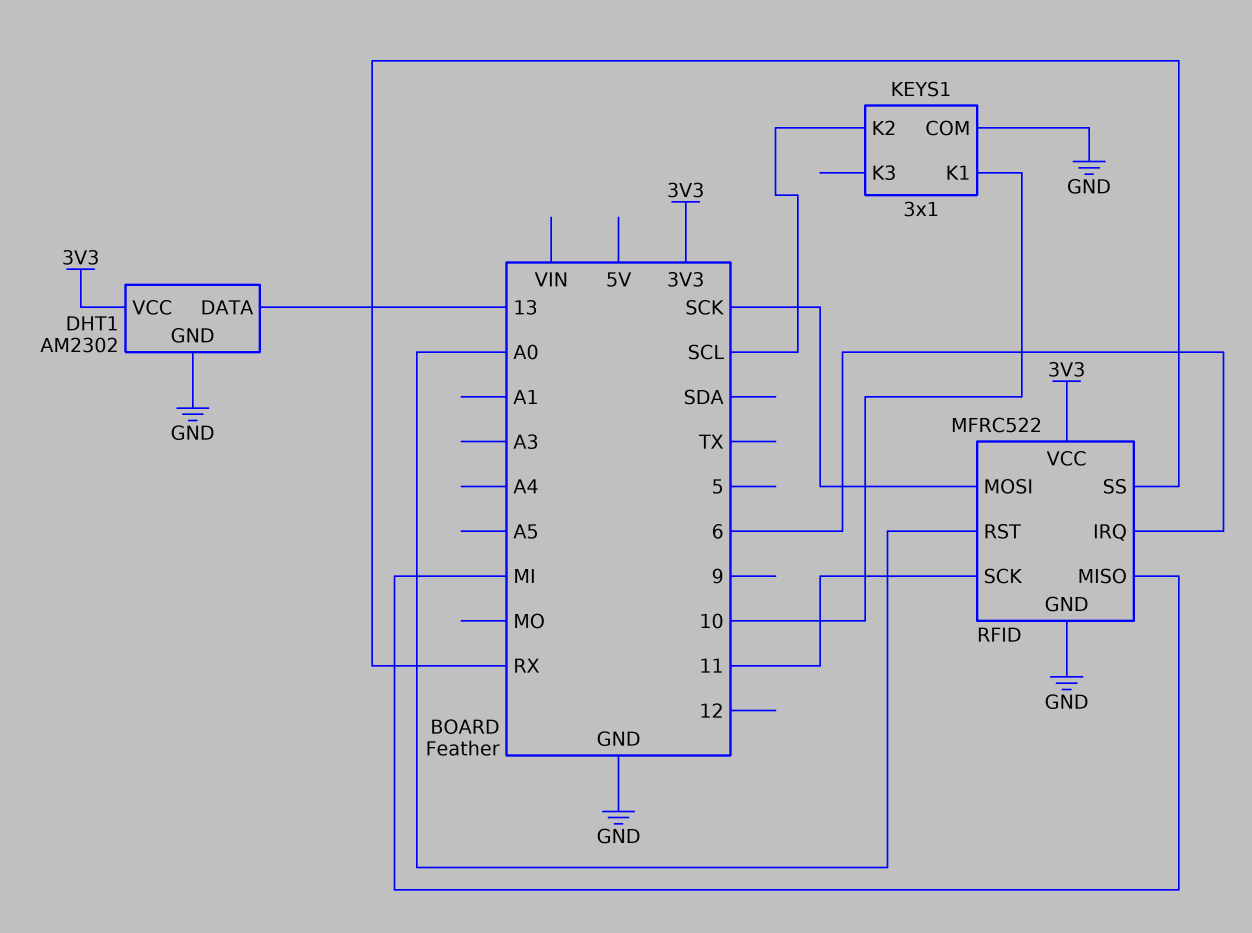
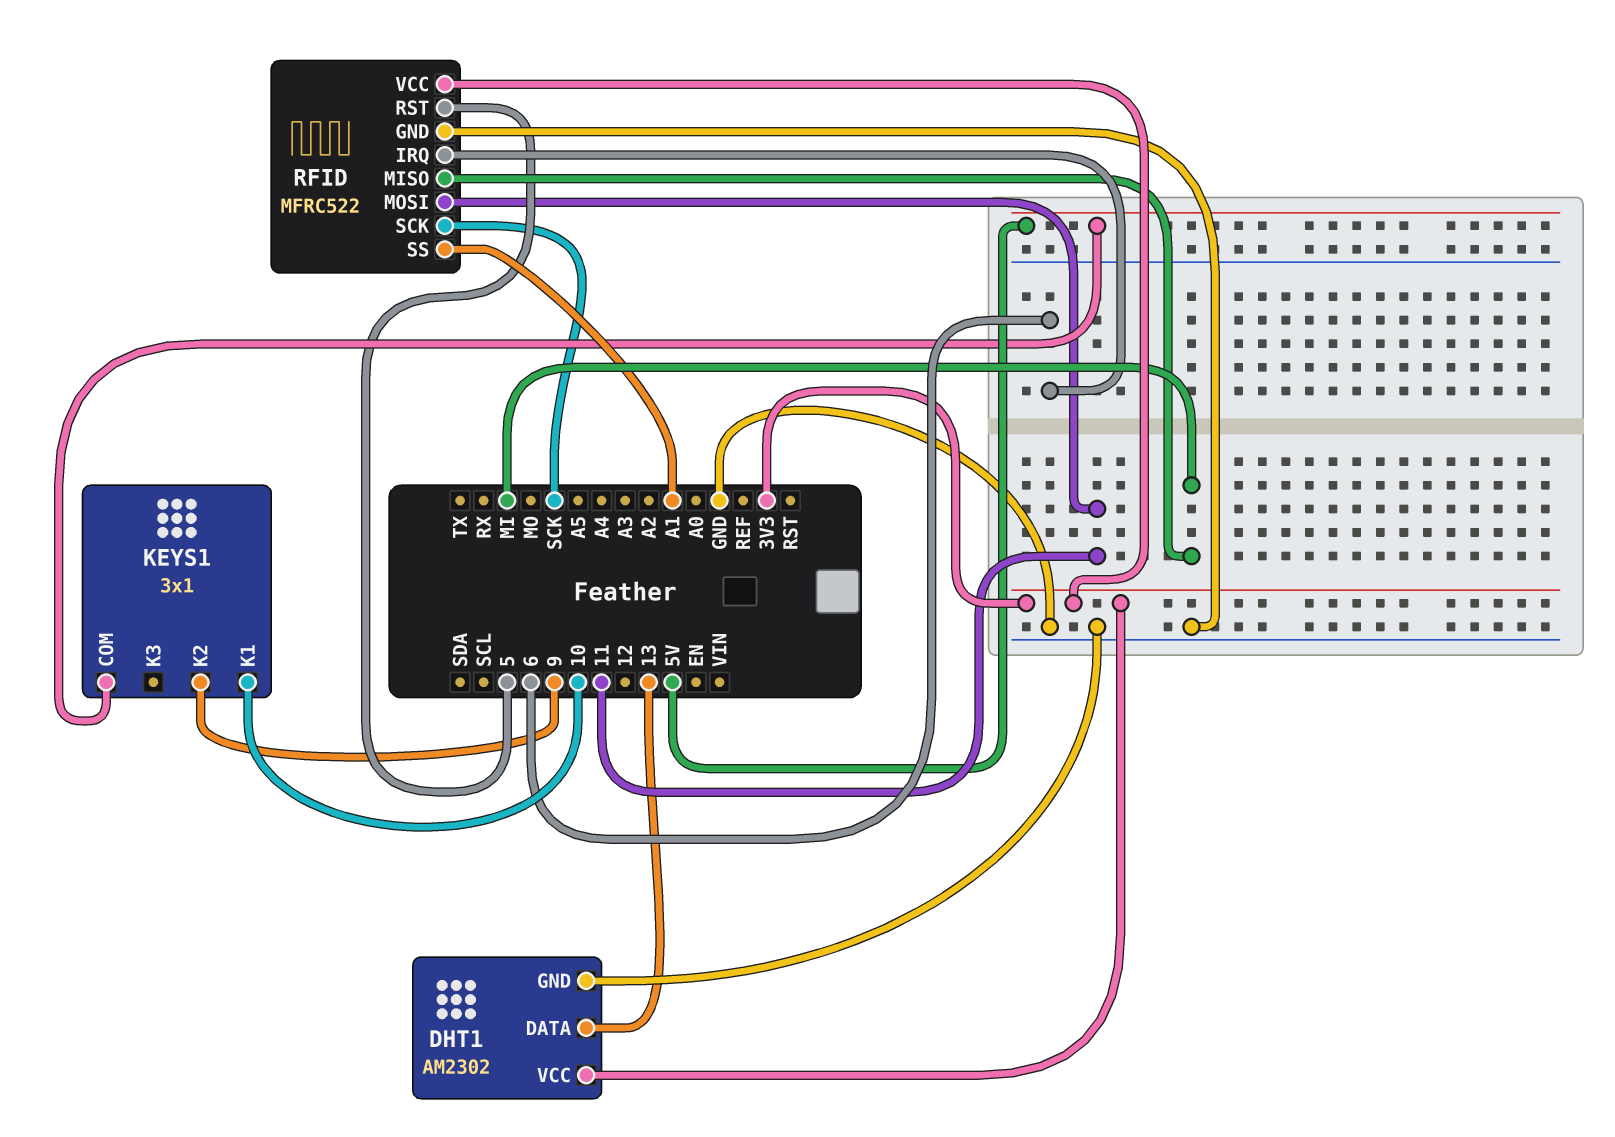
KEYS1 pin COM: GND -> 5V
KEYS1 pin K2: SCL -> 9
RFID pin MOSI: SCK -> 11
RFID pin RST: A0 -> 5
RFID pin SCK: 11 -> SCK
RFID pin SS: RX -> A1

